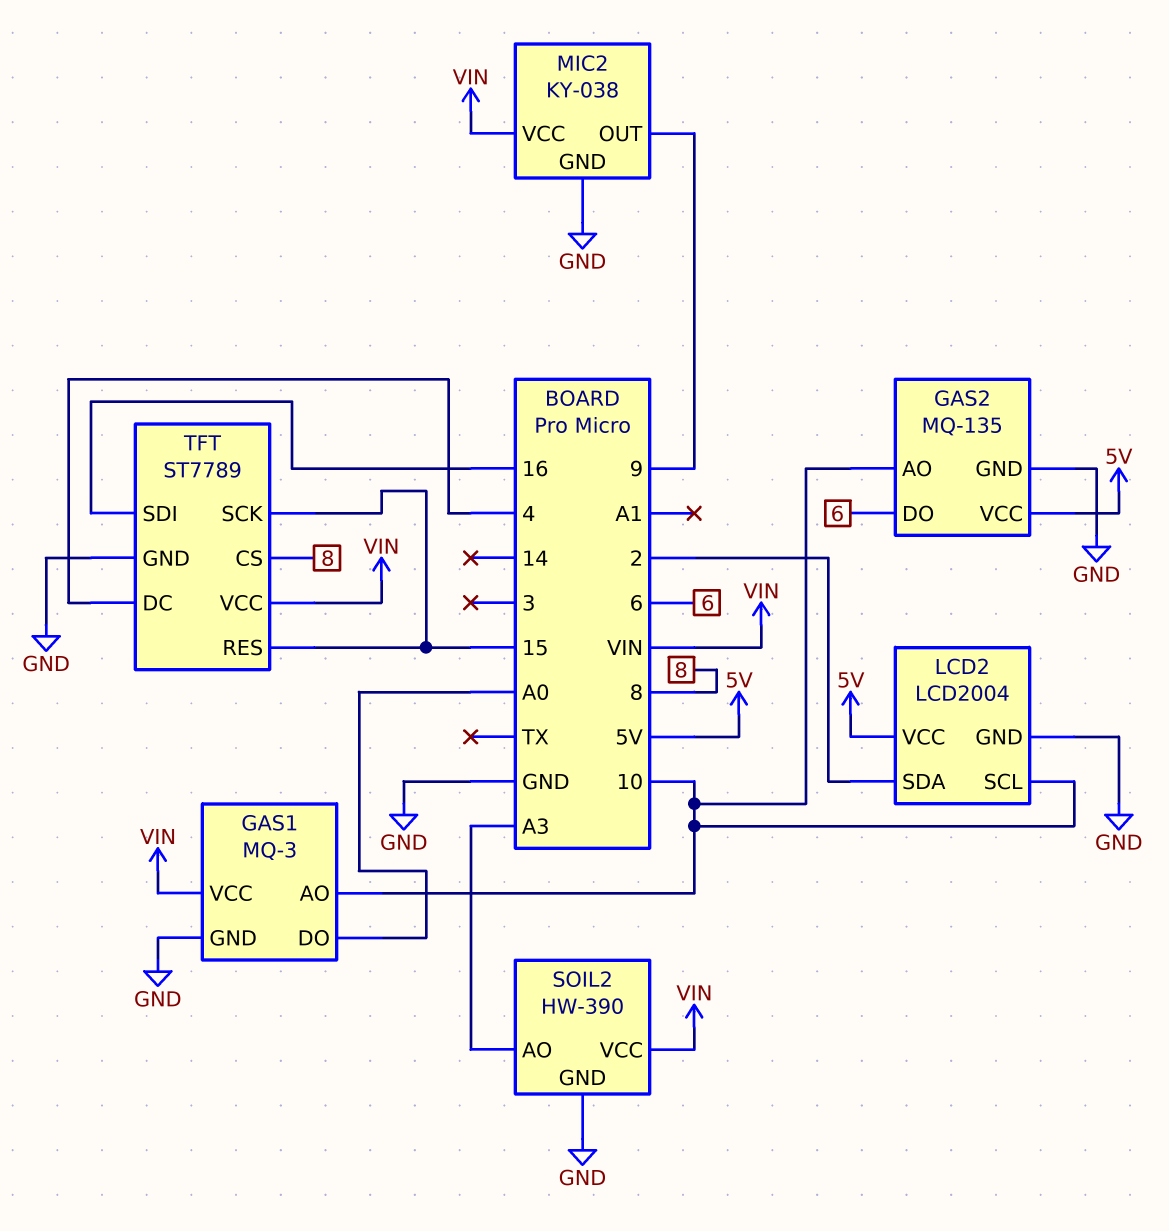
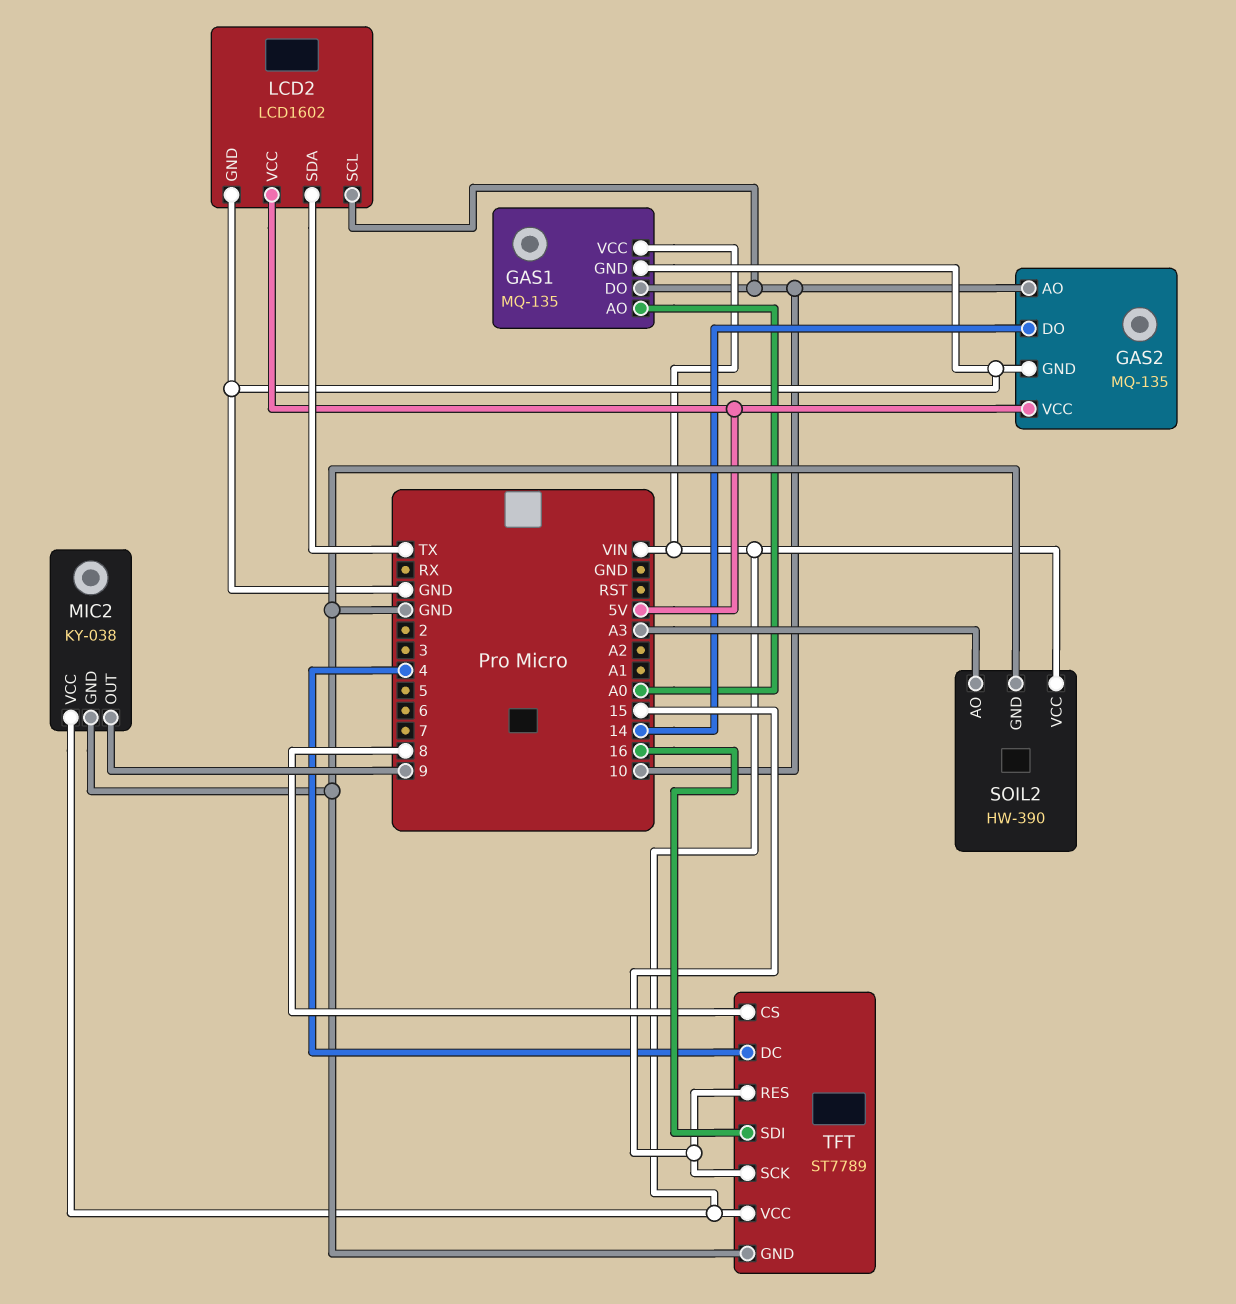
GAS1: MQ-3 -> MQ-135
GAS1 pin AO: 10 -> A0
GAS1 pin DO: A0 -> 10
GAS2 pin DO: 6 -> 14
LCD2: LCD2004 -> LCD1602
LCD2 pin SDA: 2 -> TX

